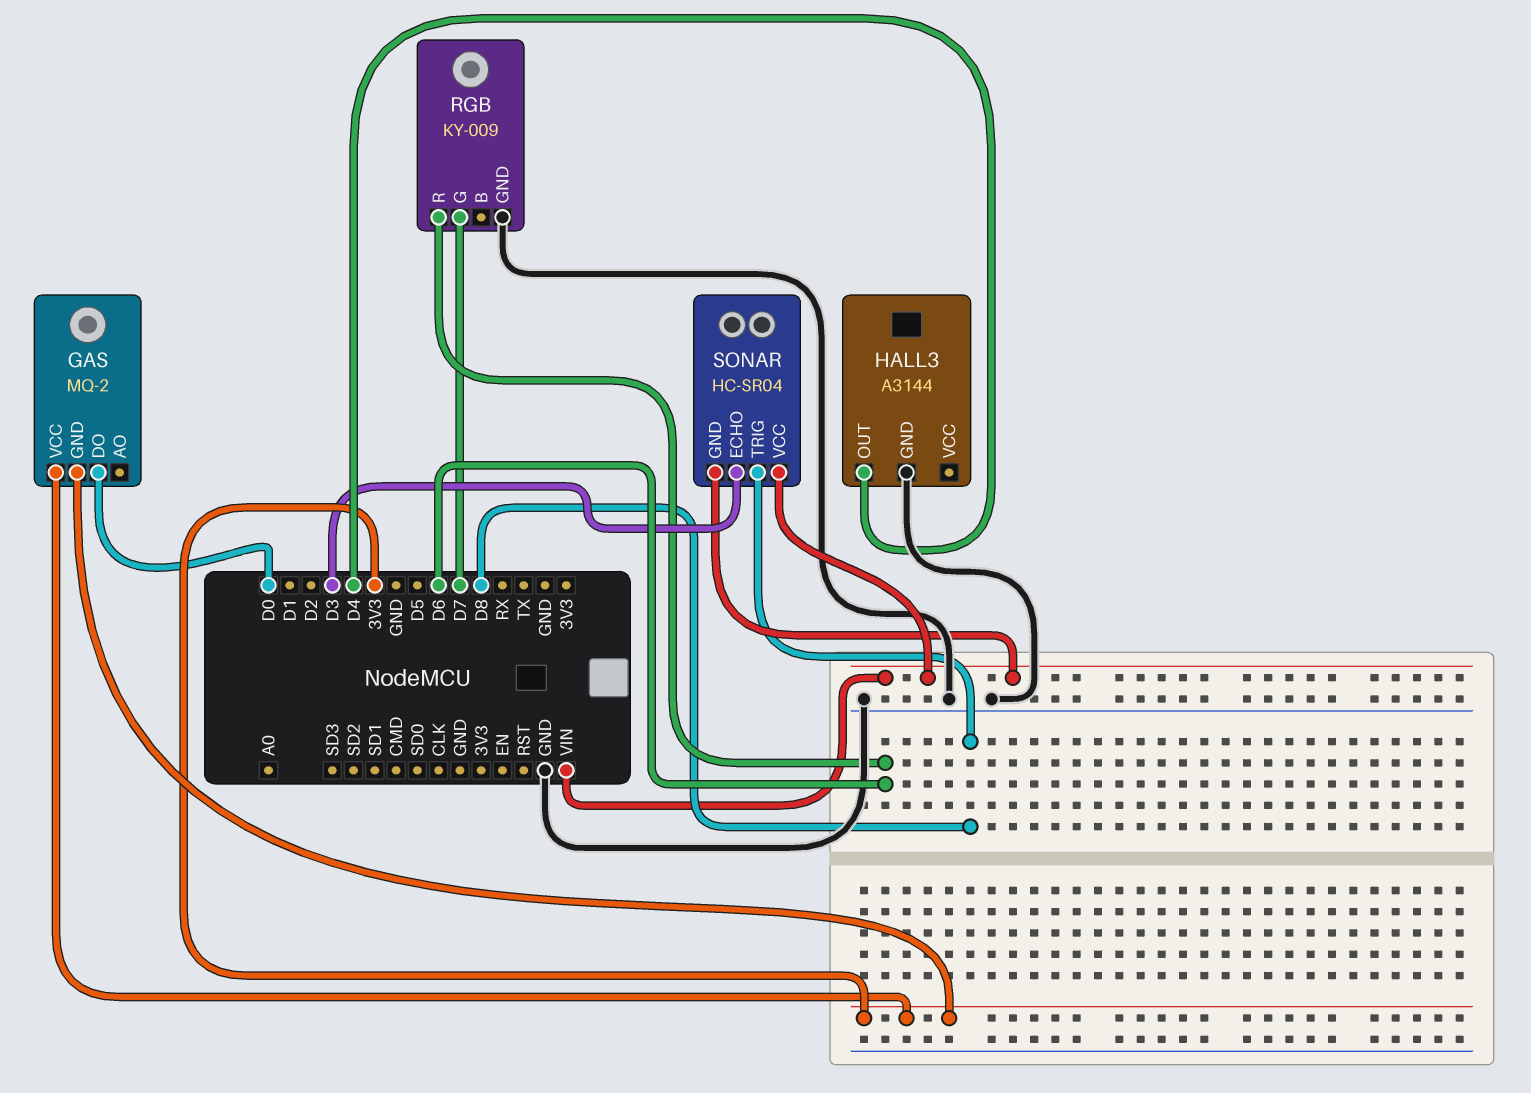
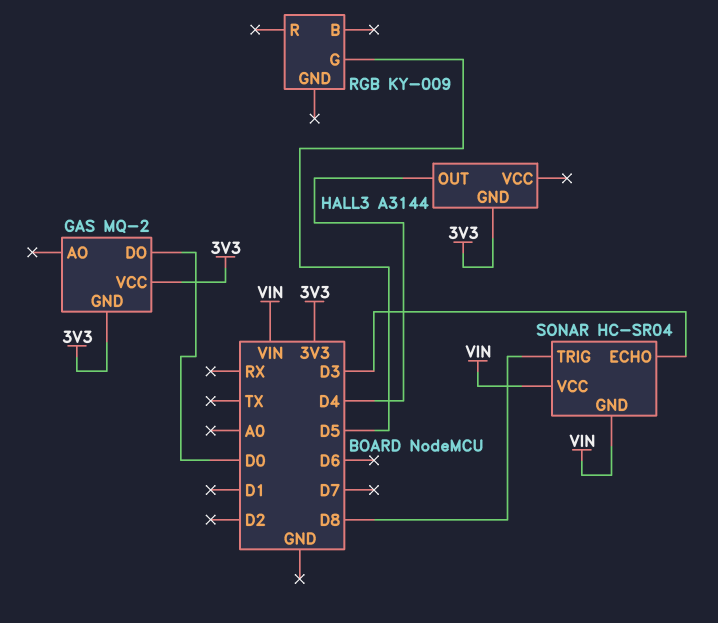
HALL3 pin GND: GND -> 3V3
RGB pin G: D7 -> D5
RGB pin GND: GND -> none
RGB pin R: D6 -> none

